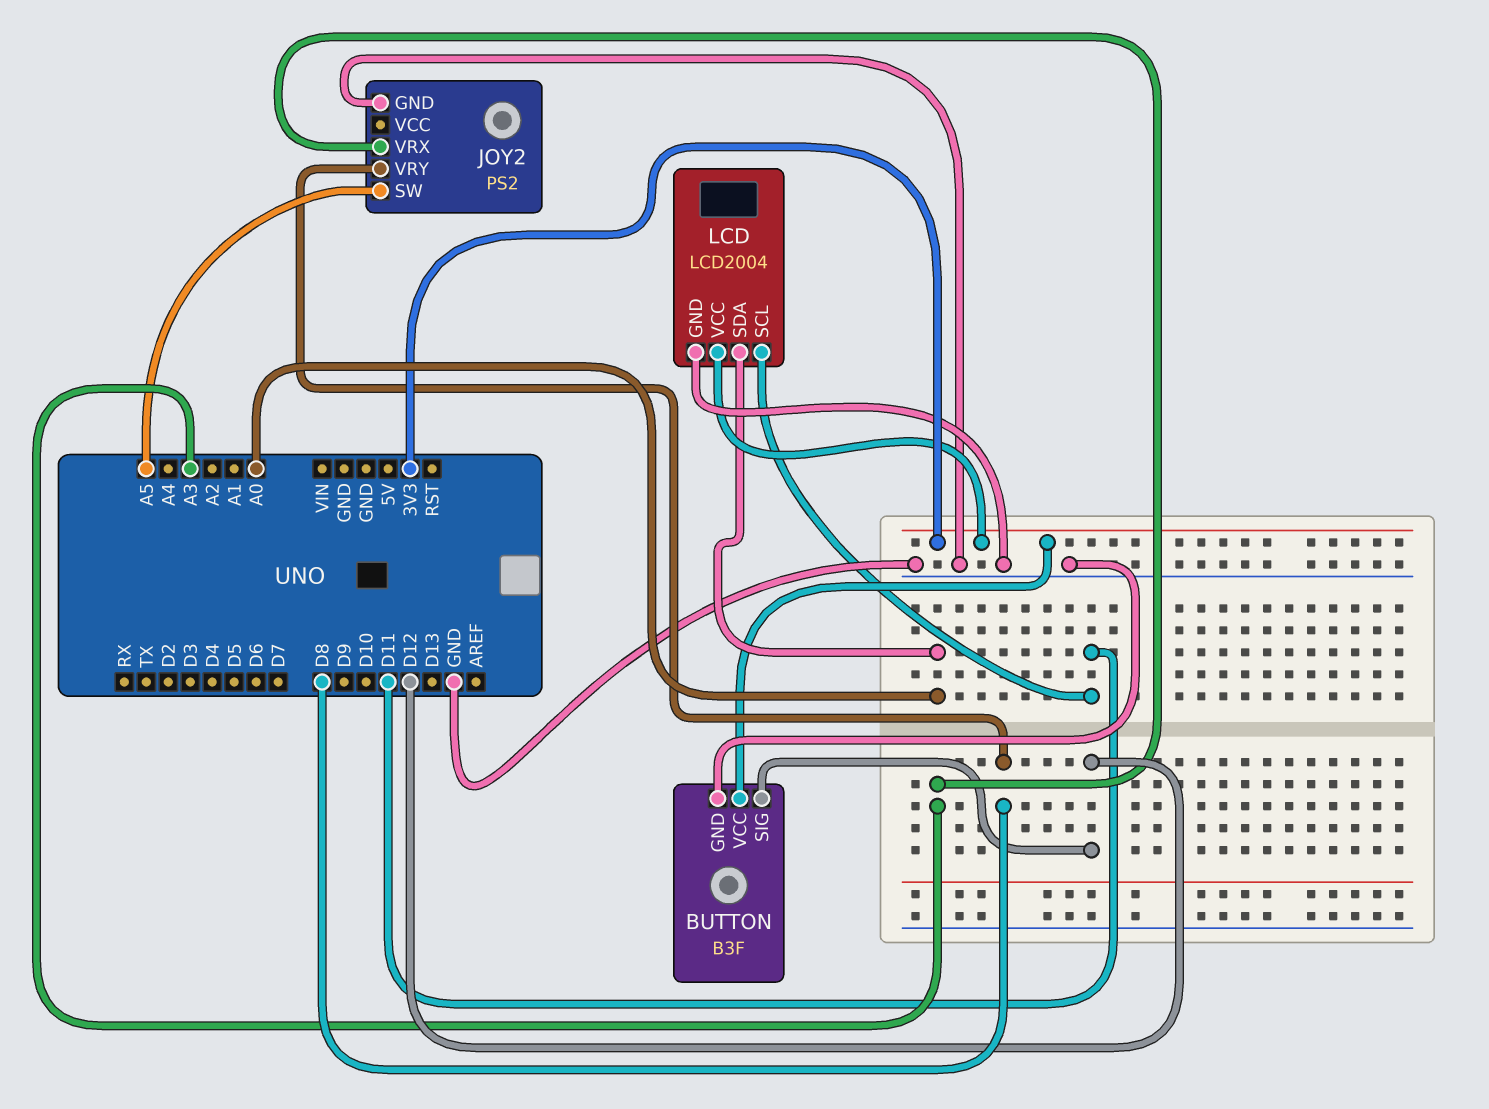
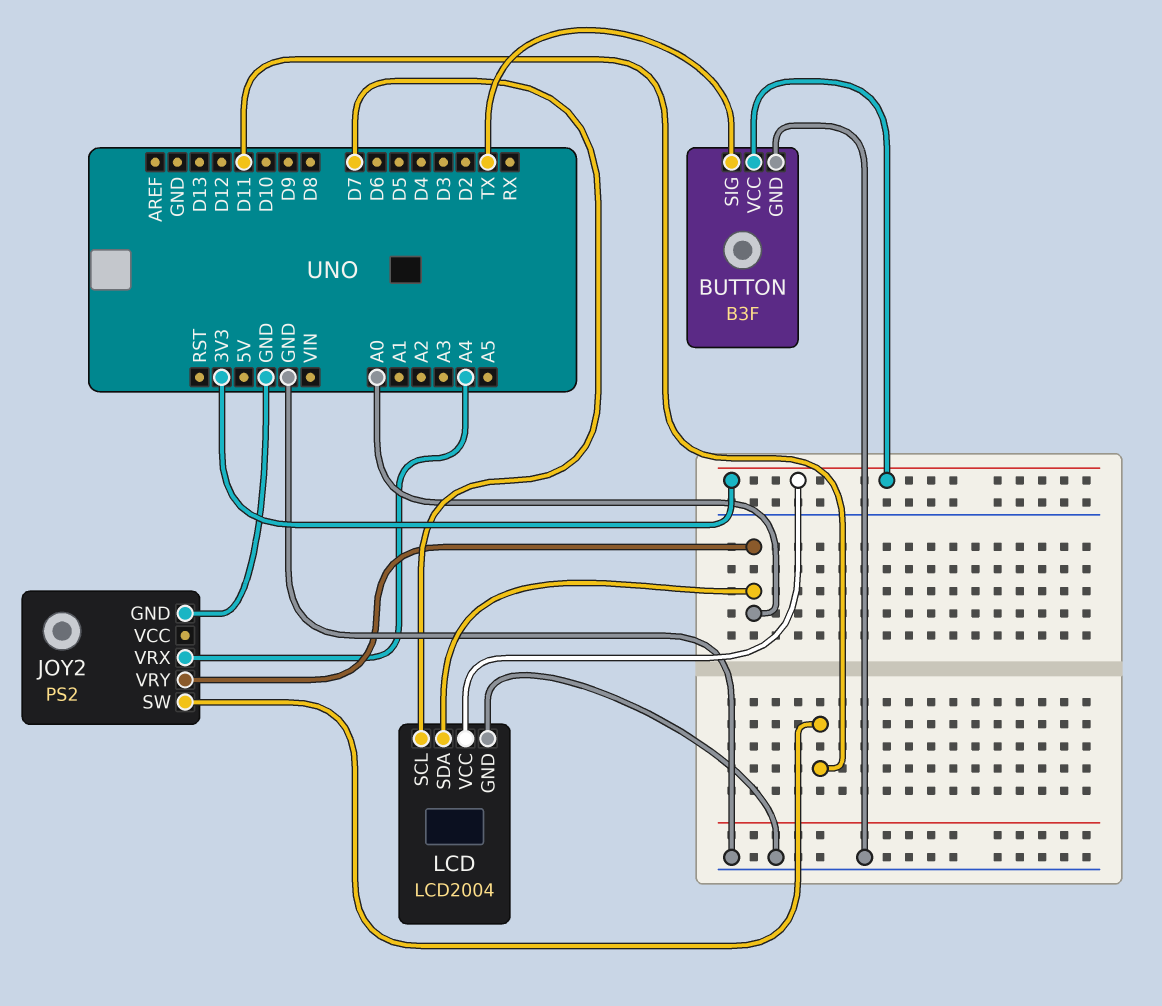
BUTTON pin SIG: D12 -> TX
JOY2 pin SW: A5 -> D11
JOY2 pin VRX: A3 -> A4
JOY2 pin VRY: D8 -> A0
LCD pin SCL: D11 -> D7

